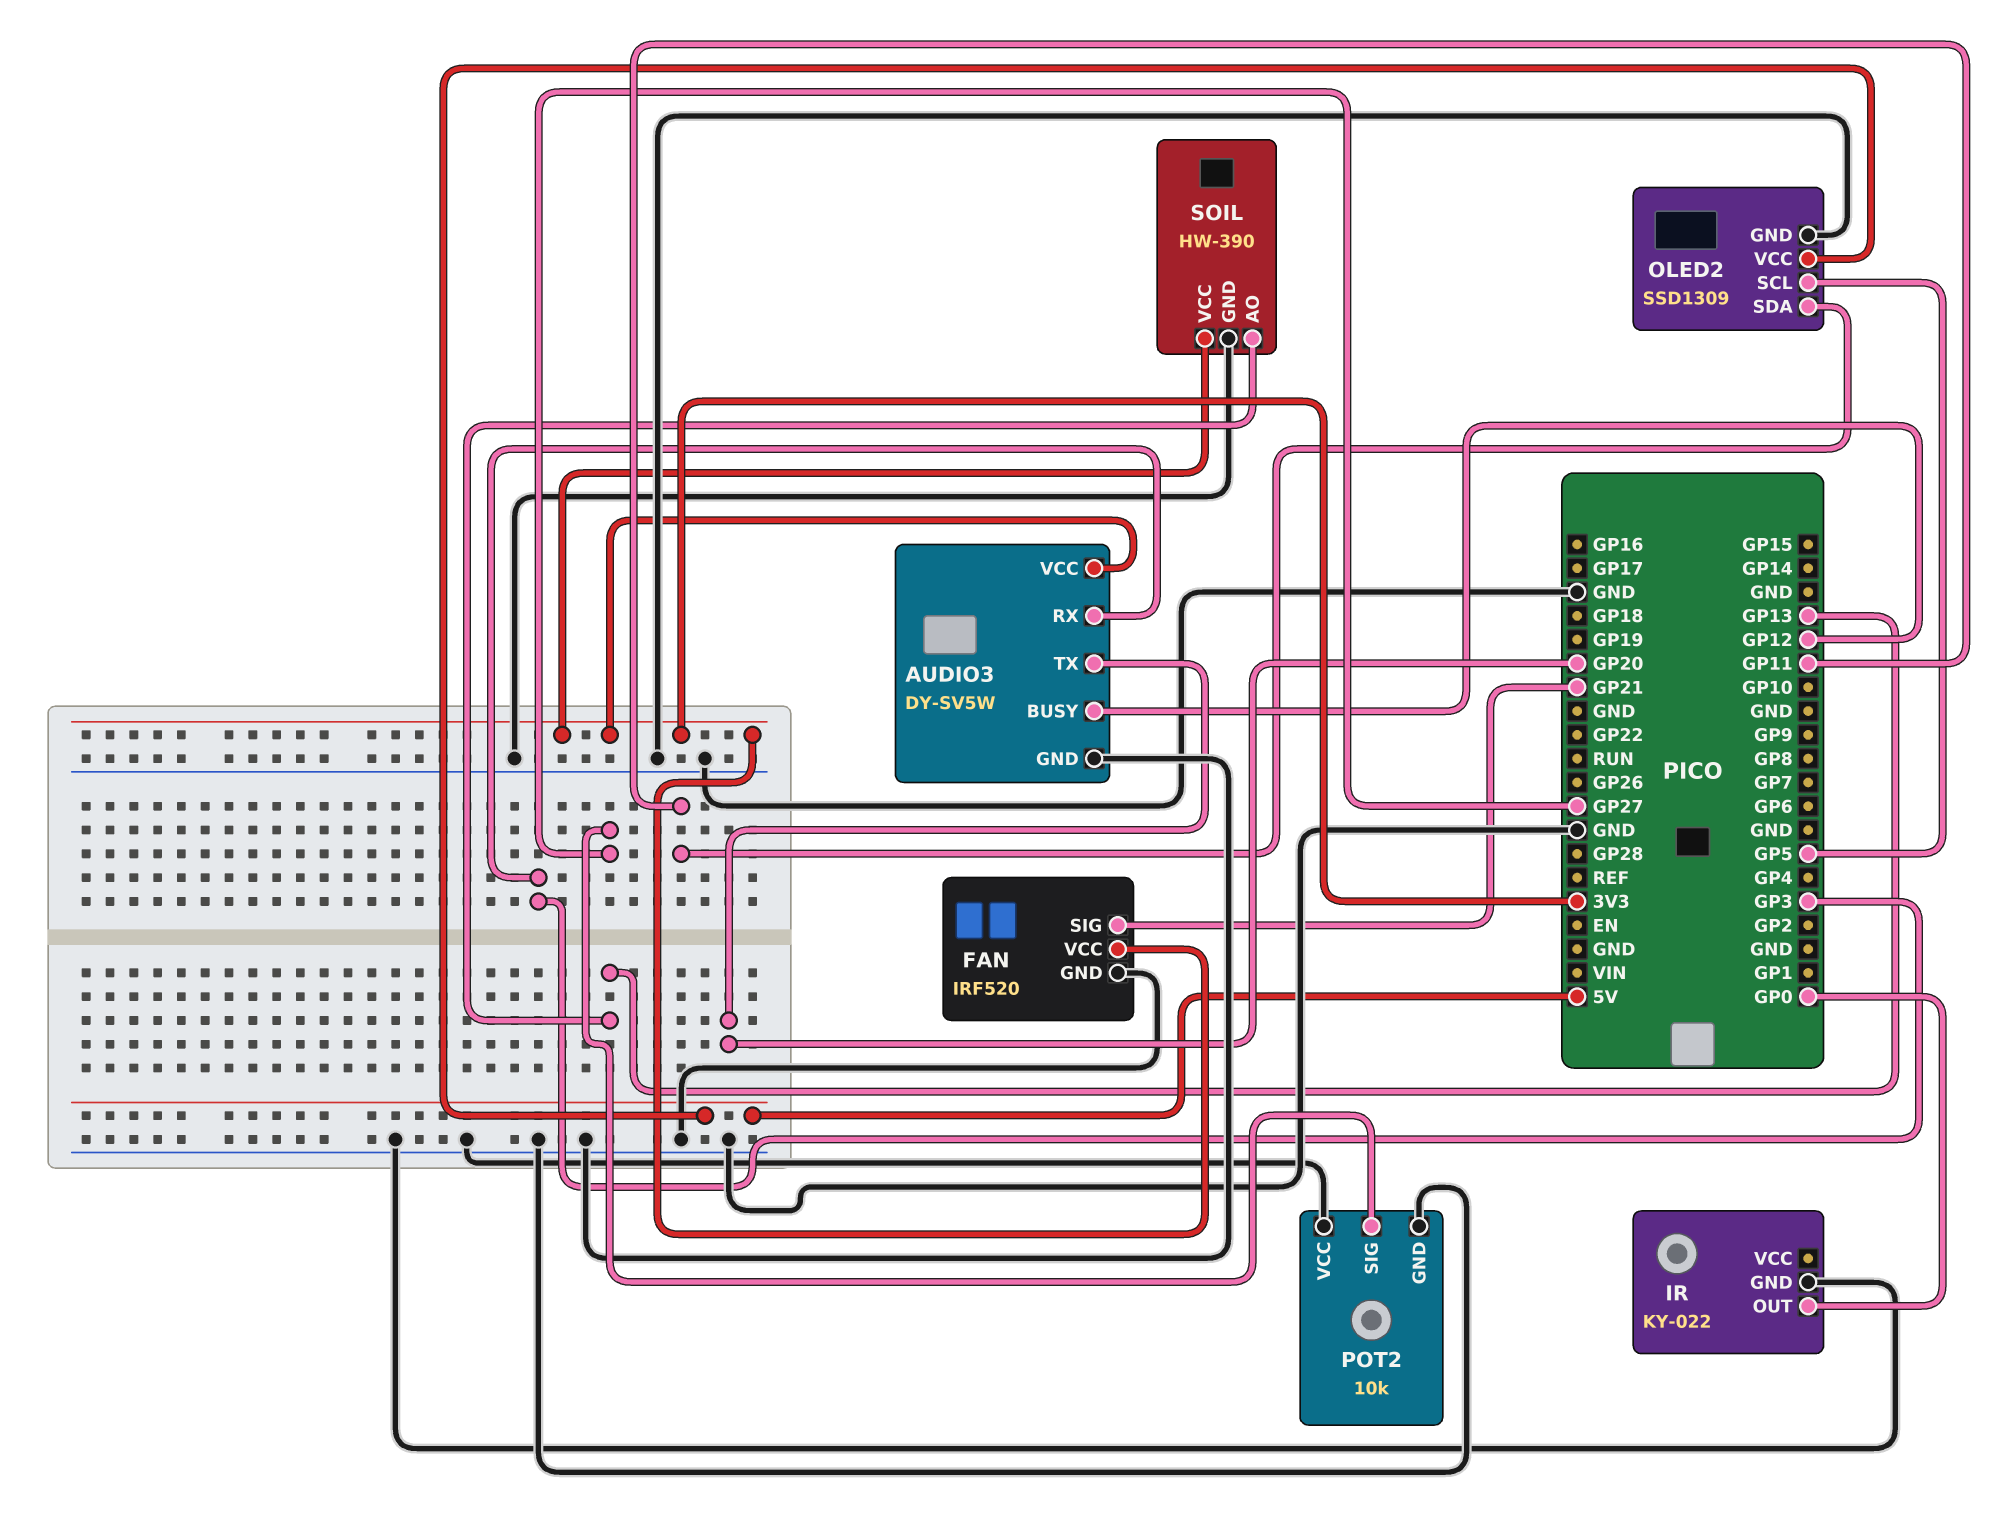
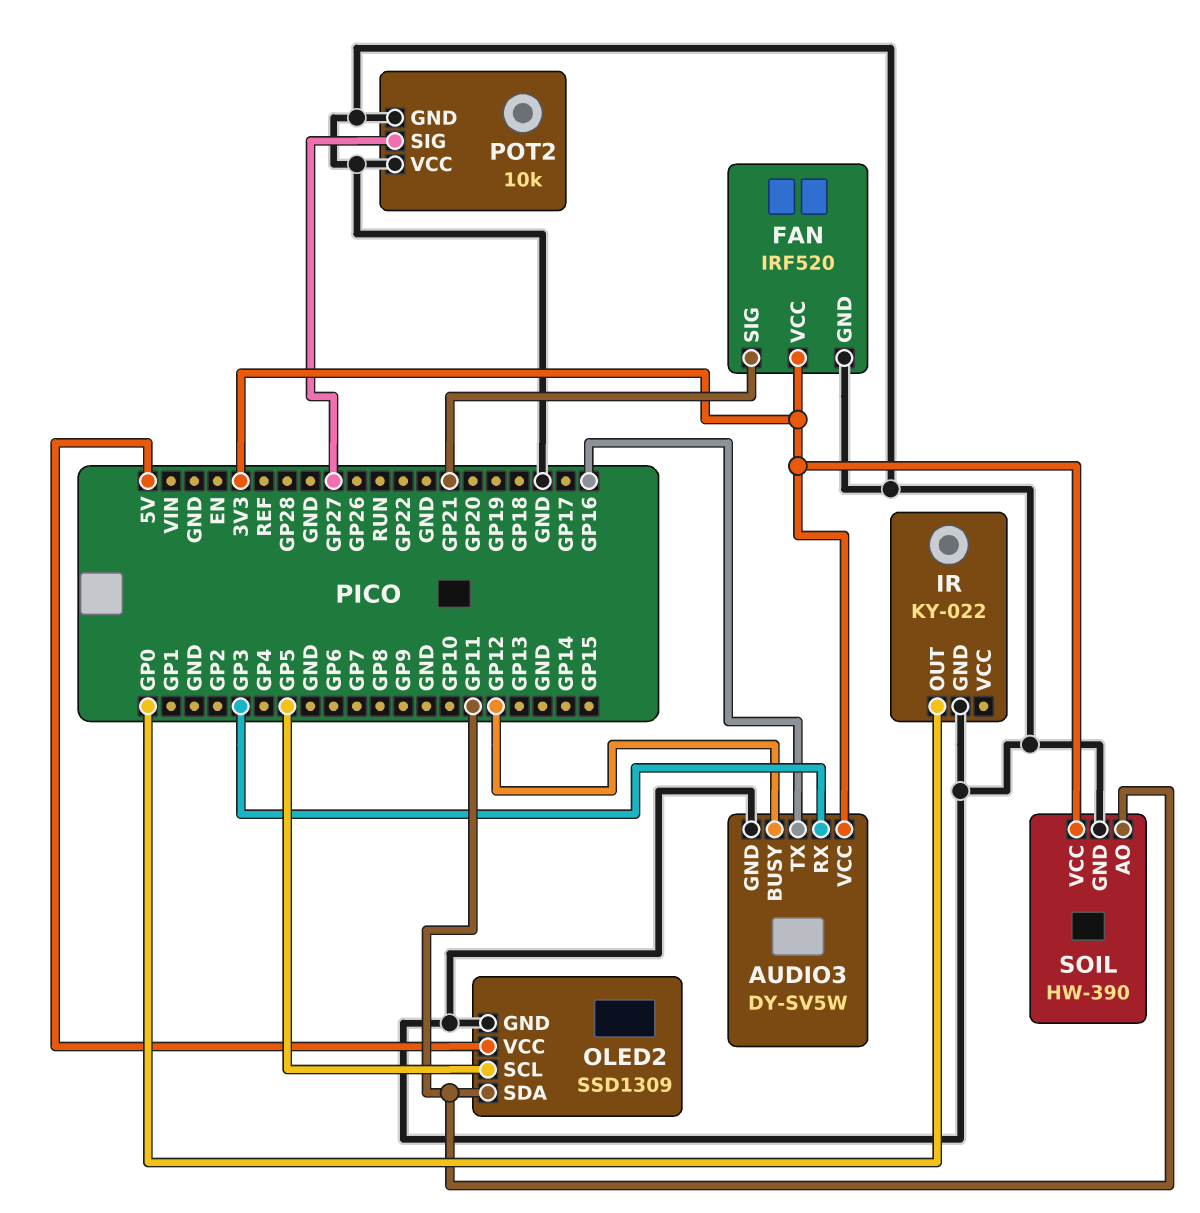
AUDIO3 pin TX: GP20 -> GP16
SOIL pin AO: GP13 -> GP11

